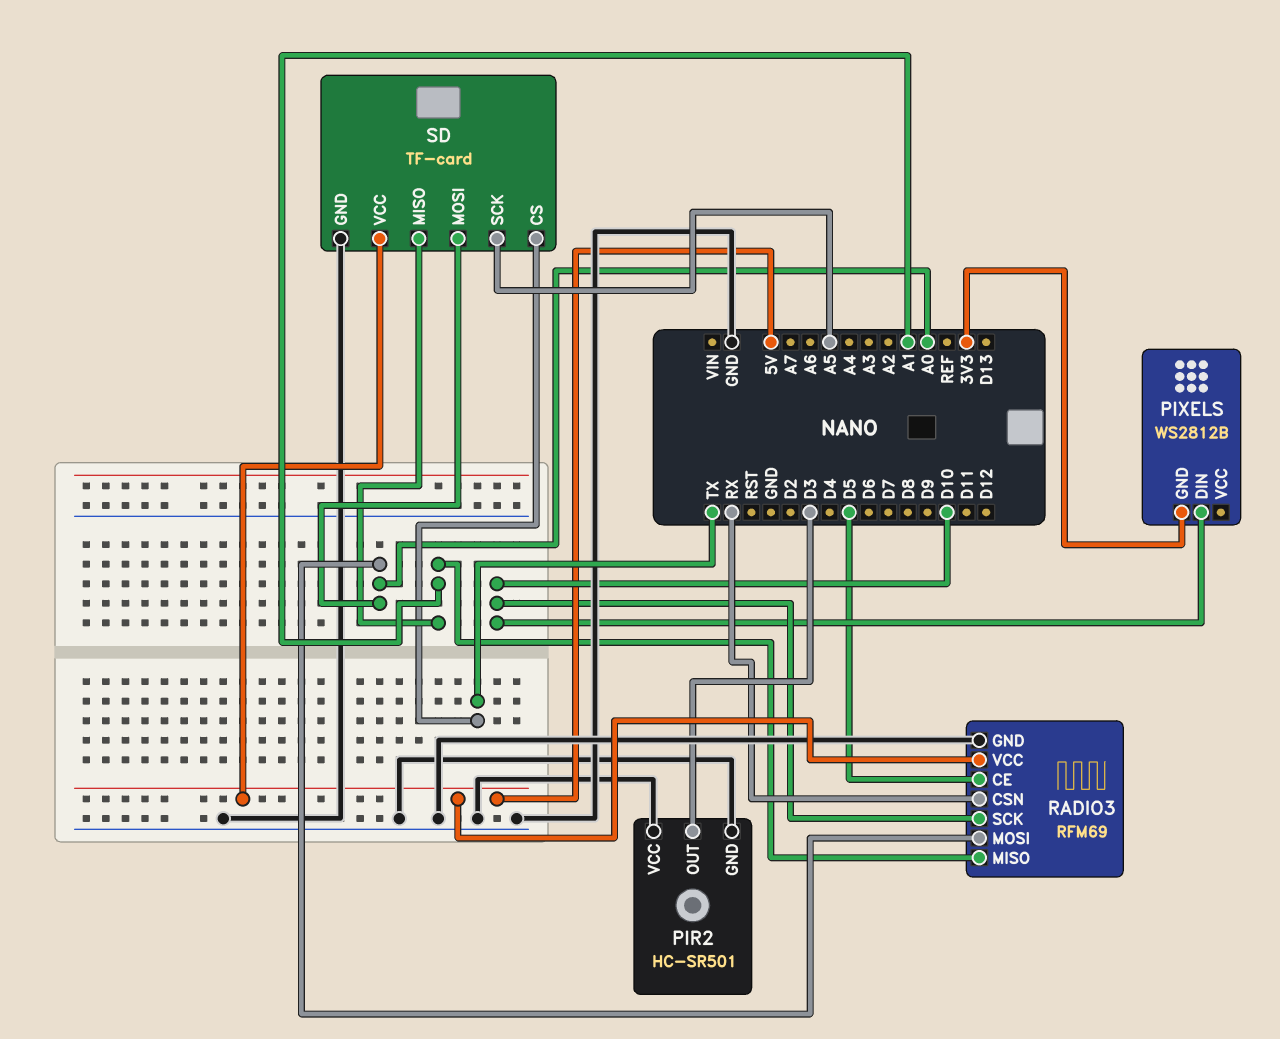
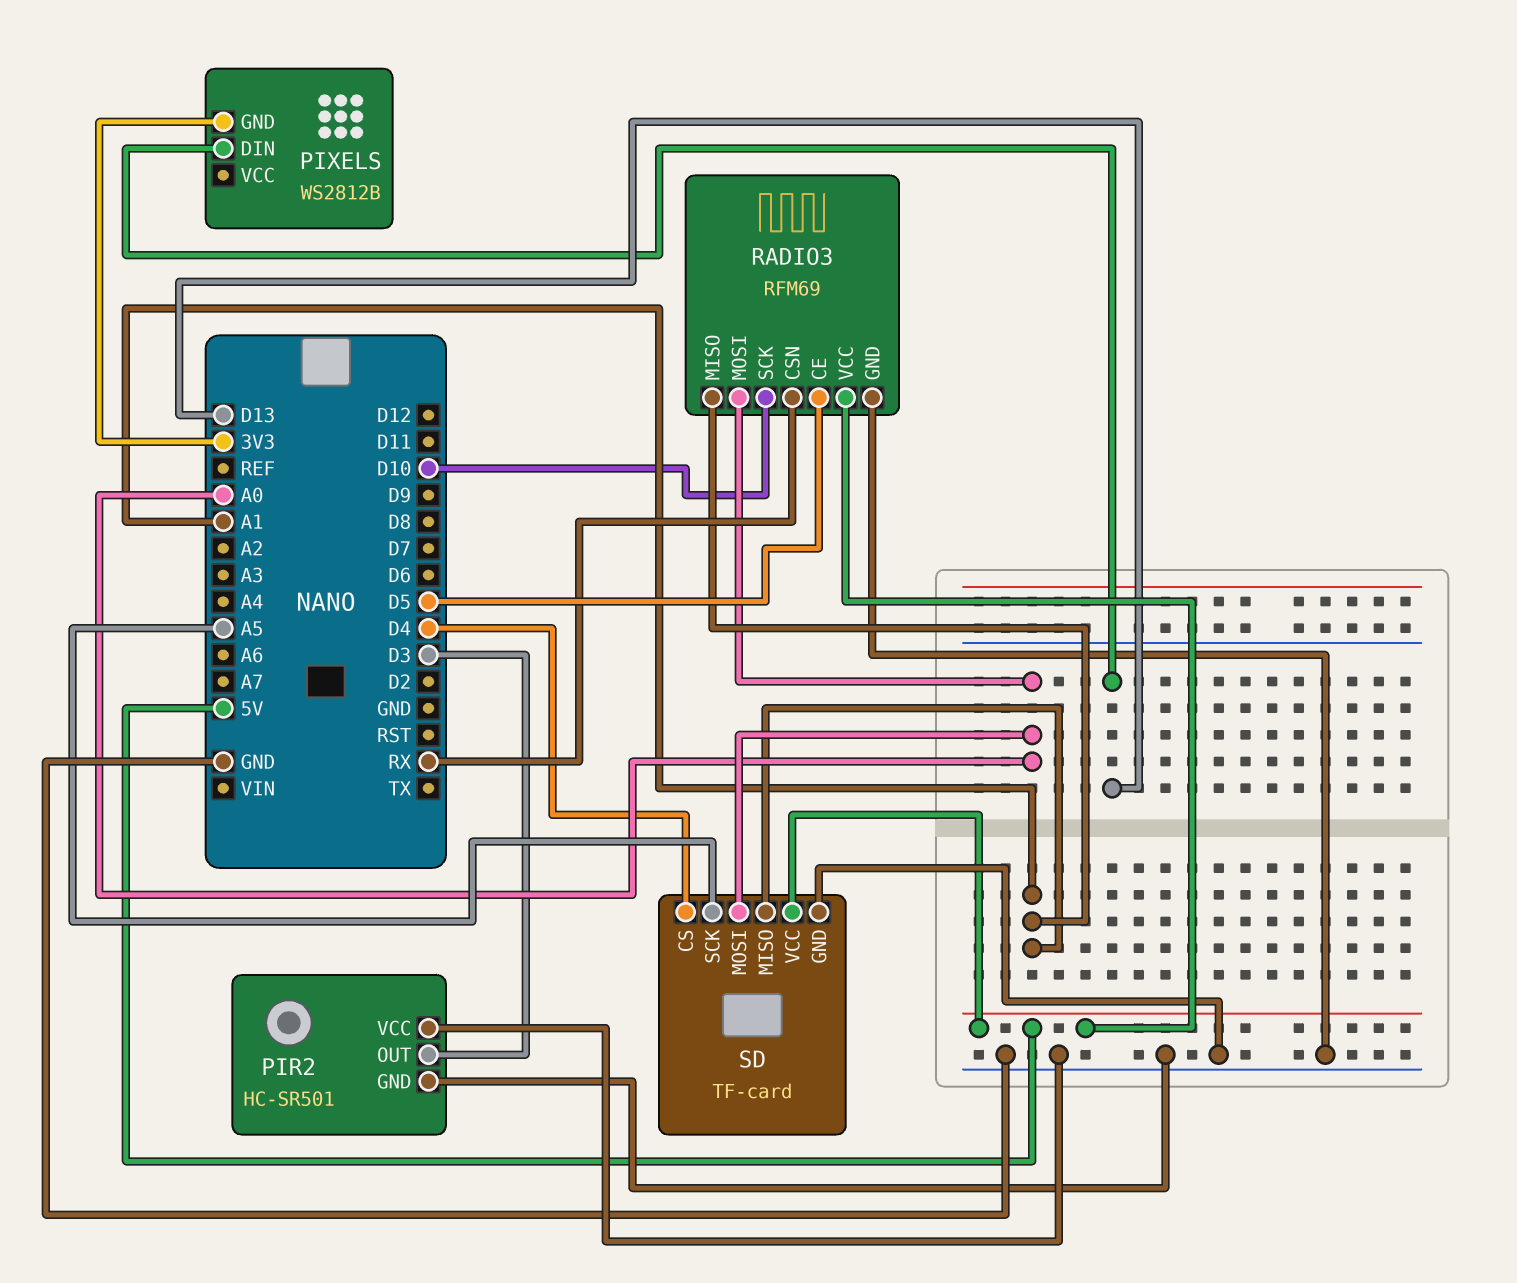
PIXELS pin DIN: D10 -> D13
SD pin CS: TX -> D4

